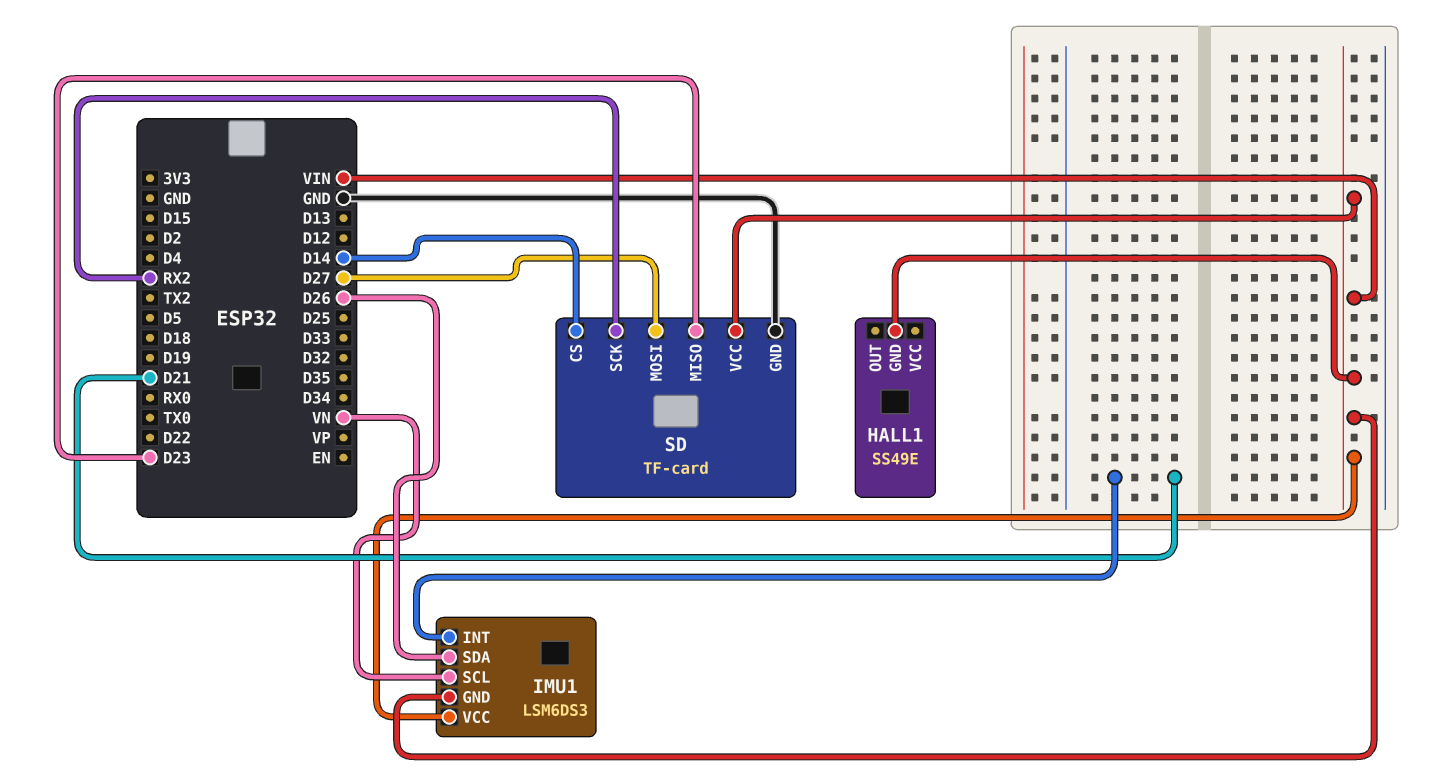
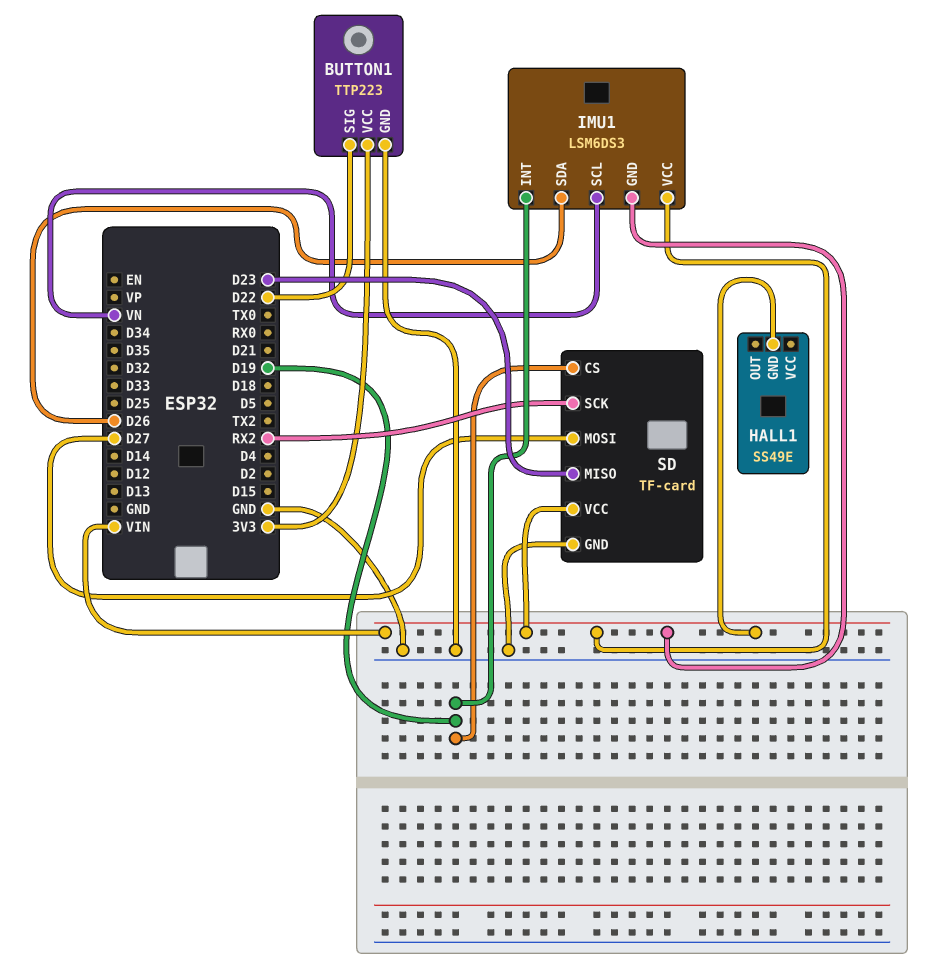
BUTTON1: none -> TTP223
BUTTON1 pin GND: none -> GND
BUTTON1 pin SIG: none -> D22
BUTTON1 pin VCC: none -> 3V3
IMU1 pin INT: D21 -> D19
SD pin CS: D14 -> D19

